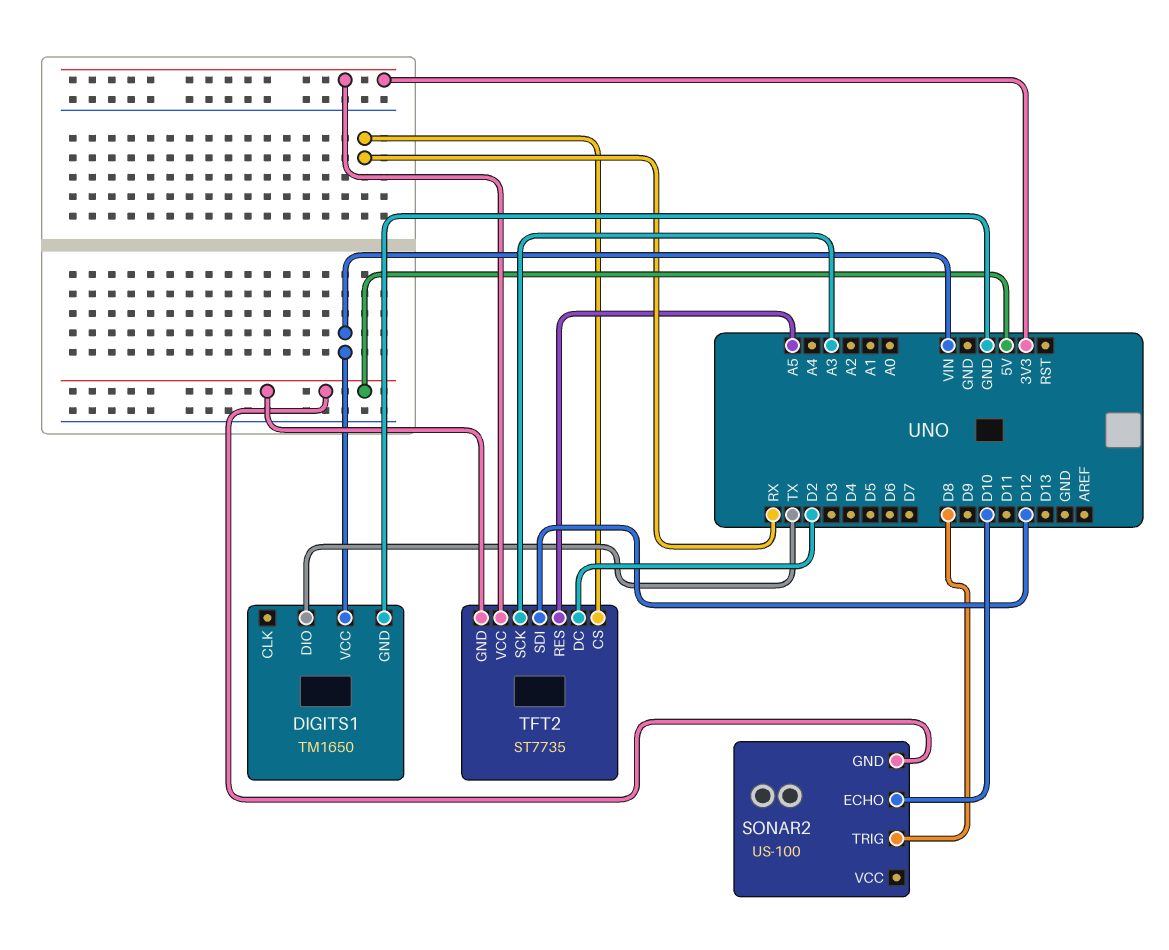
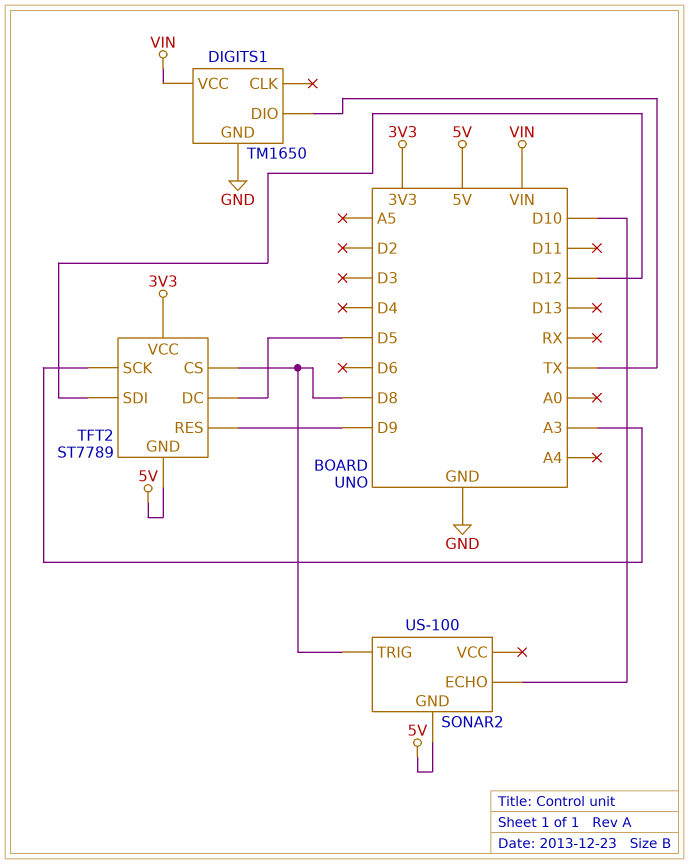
TFT2: ST7735 -> ST7789
TFT2 pin CS: RX -> D8
TFT2 pin DC: D2 -> D5
TFT2 pin RES: A5 -> D9

